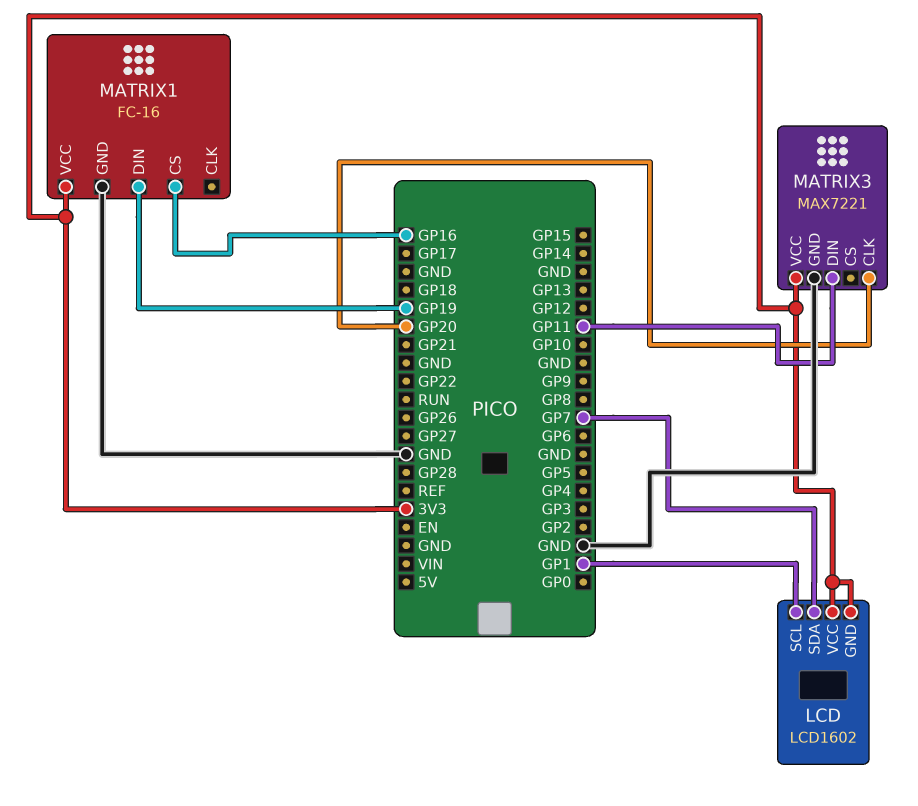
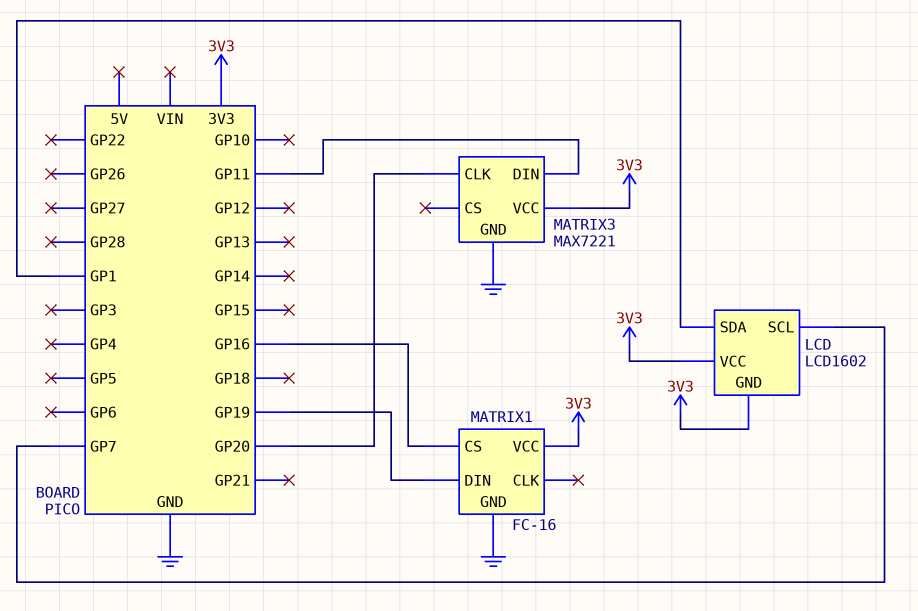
LCD pin SCL: GP1 -> GP7
LCD pin SDA: GP7 -> GP1

